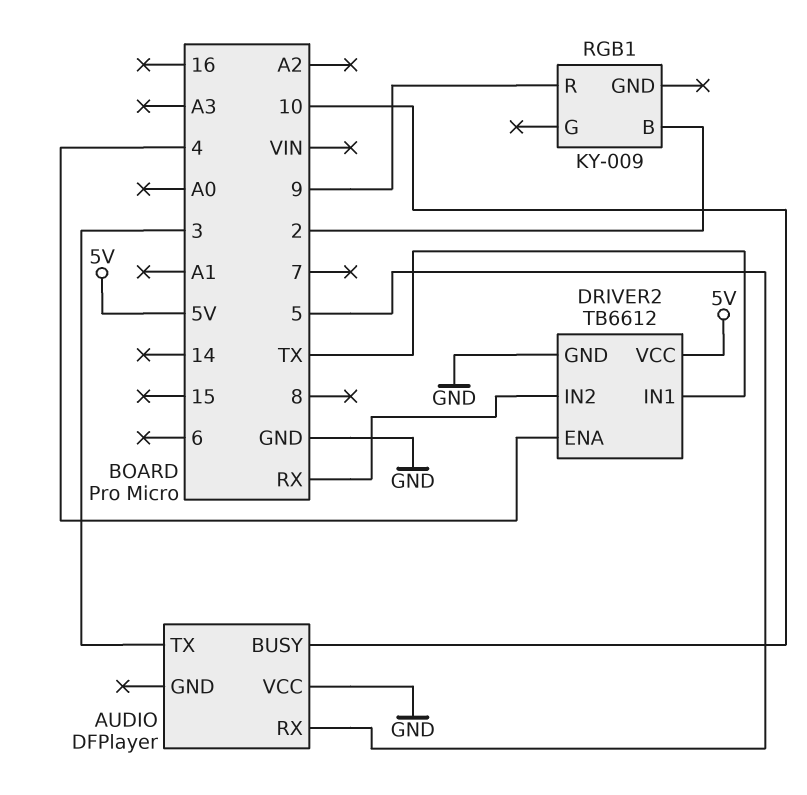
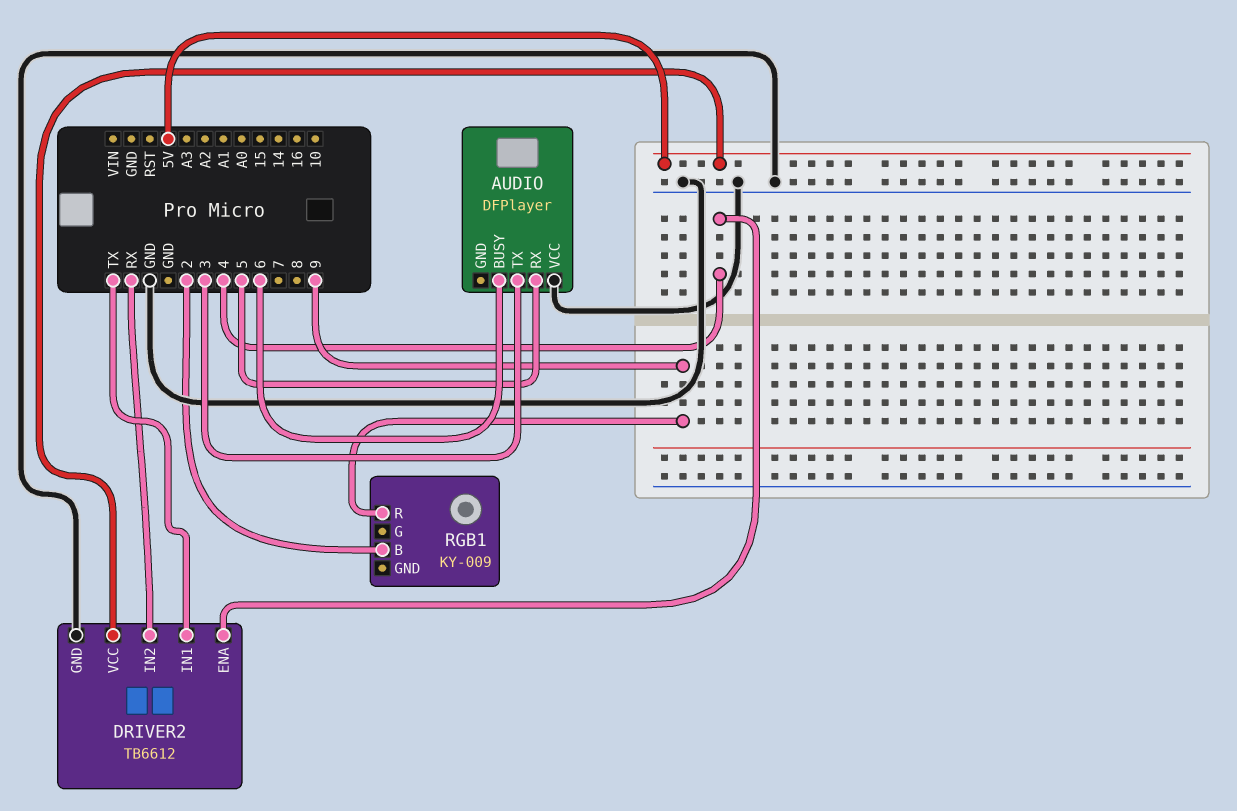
AUDIO pin BUSY: 10 -> 6

